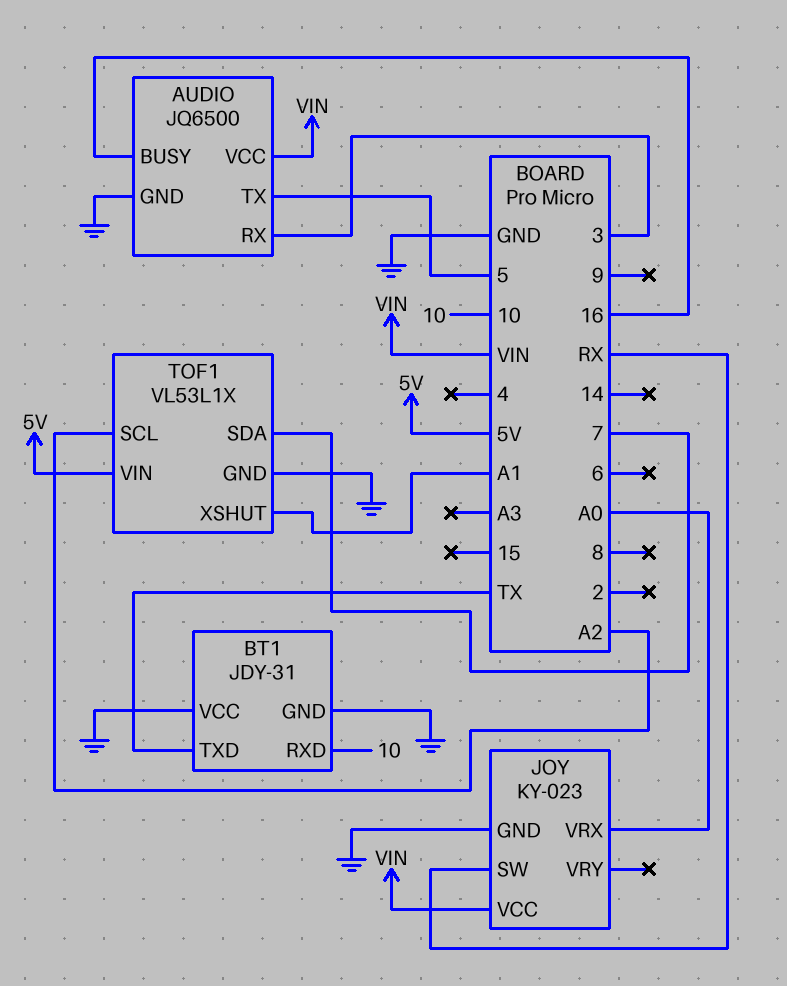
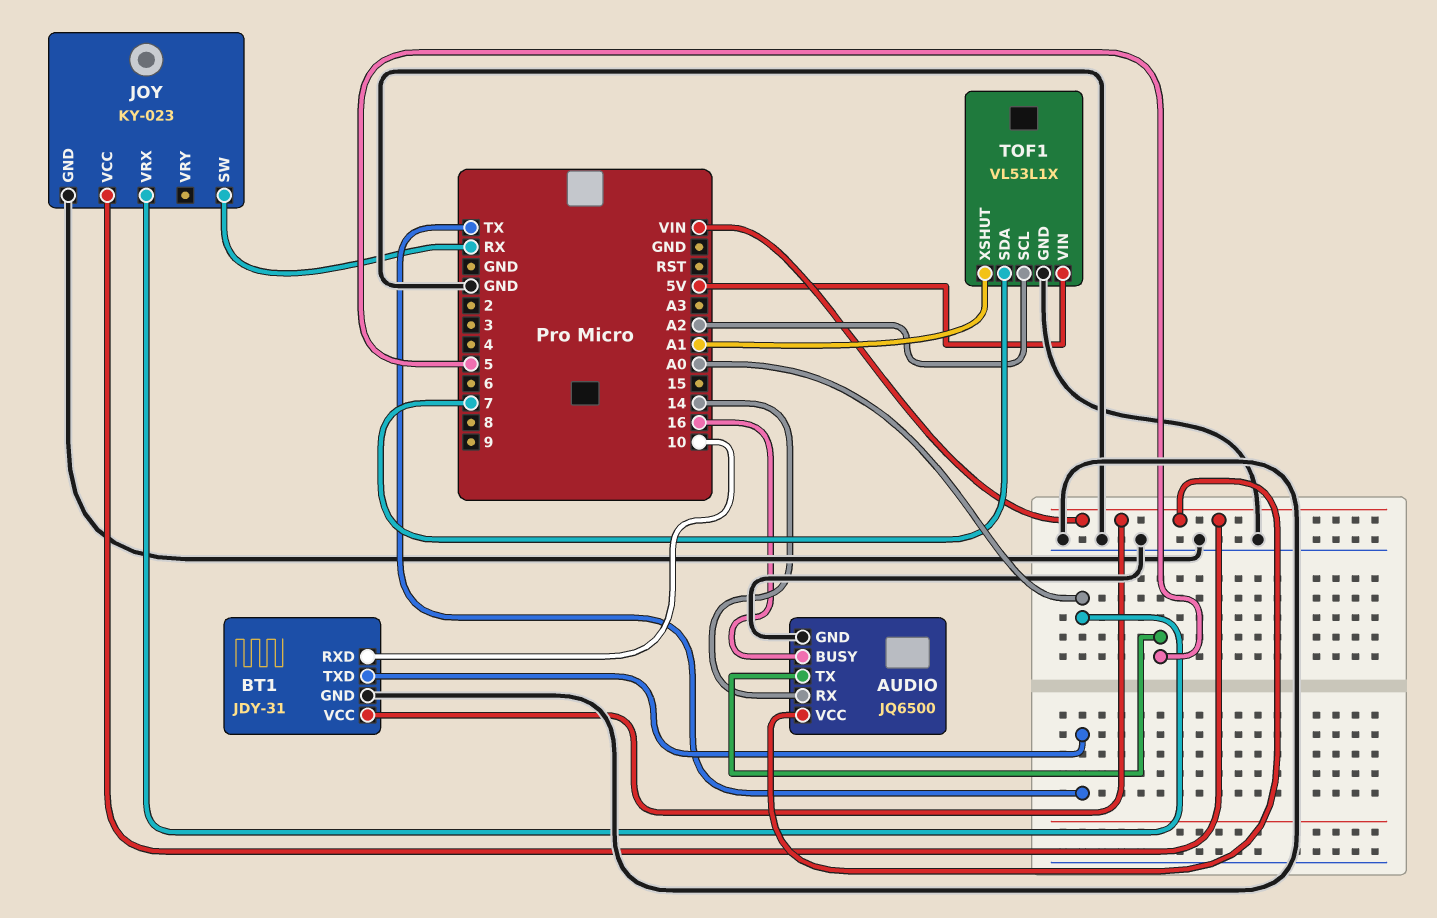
AUDIO pin RX: 3 -> 14
BT1 pin VCC: GND -> VIN

